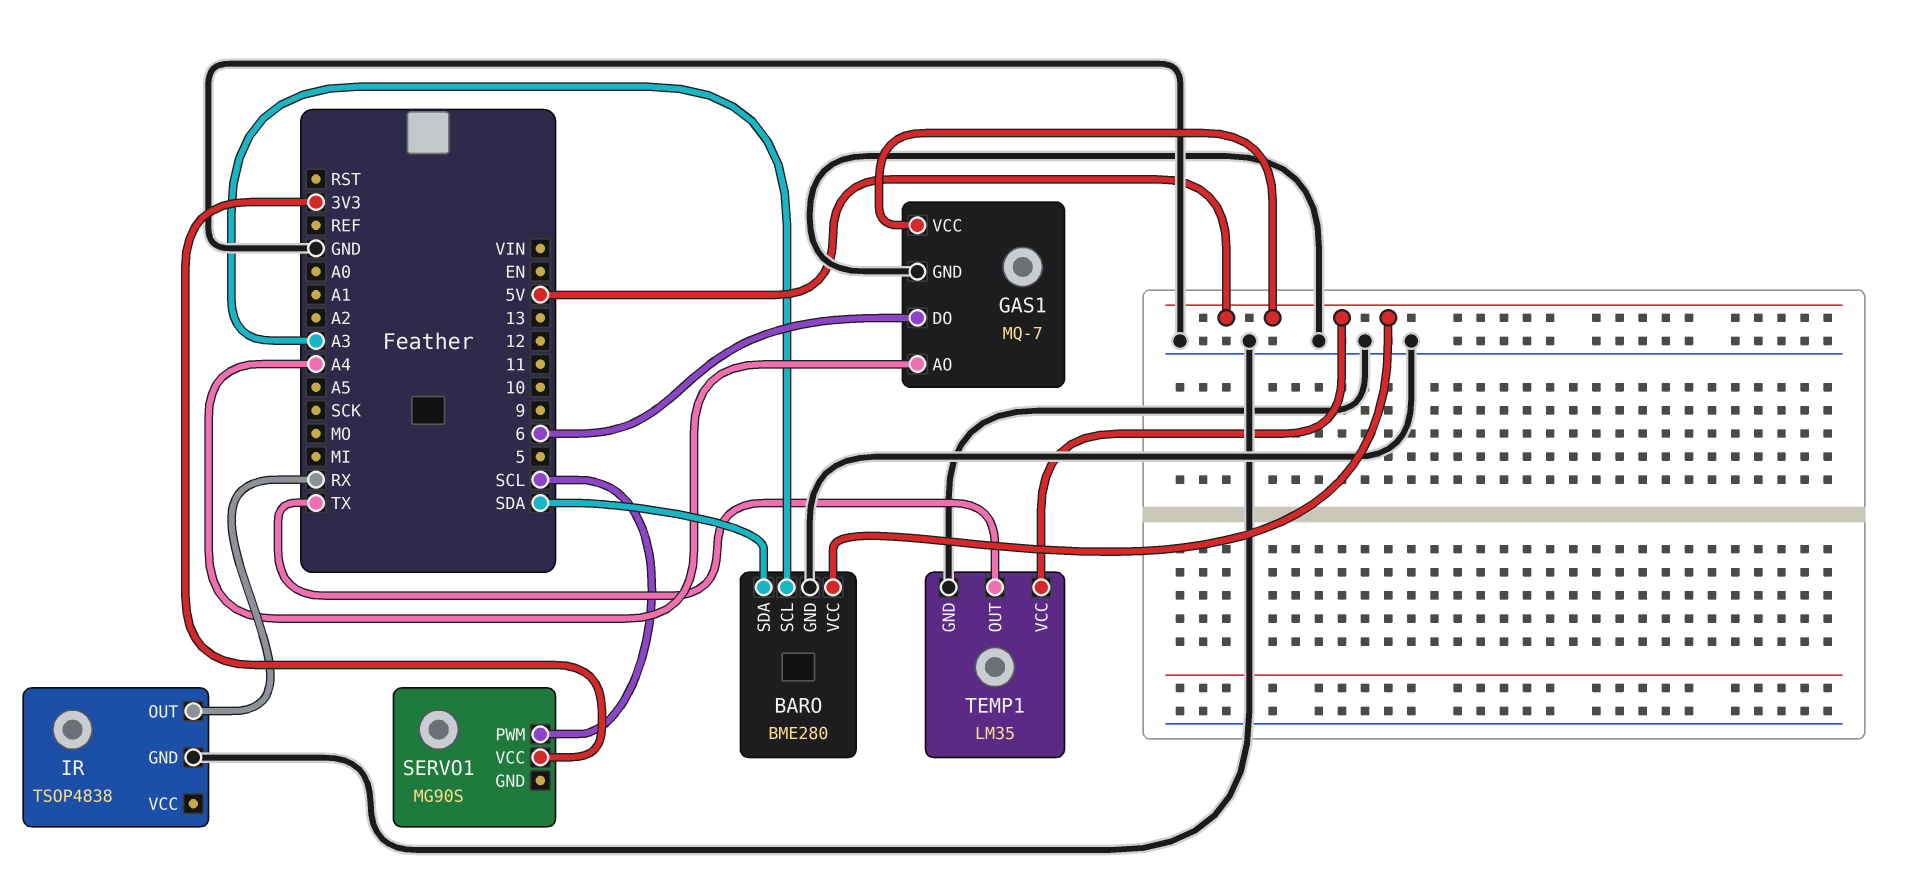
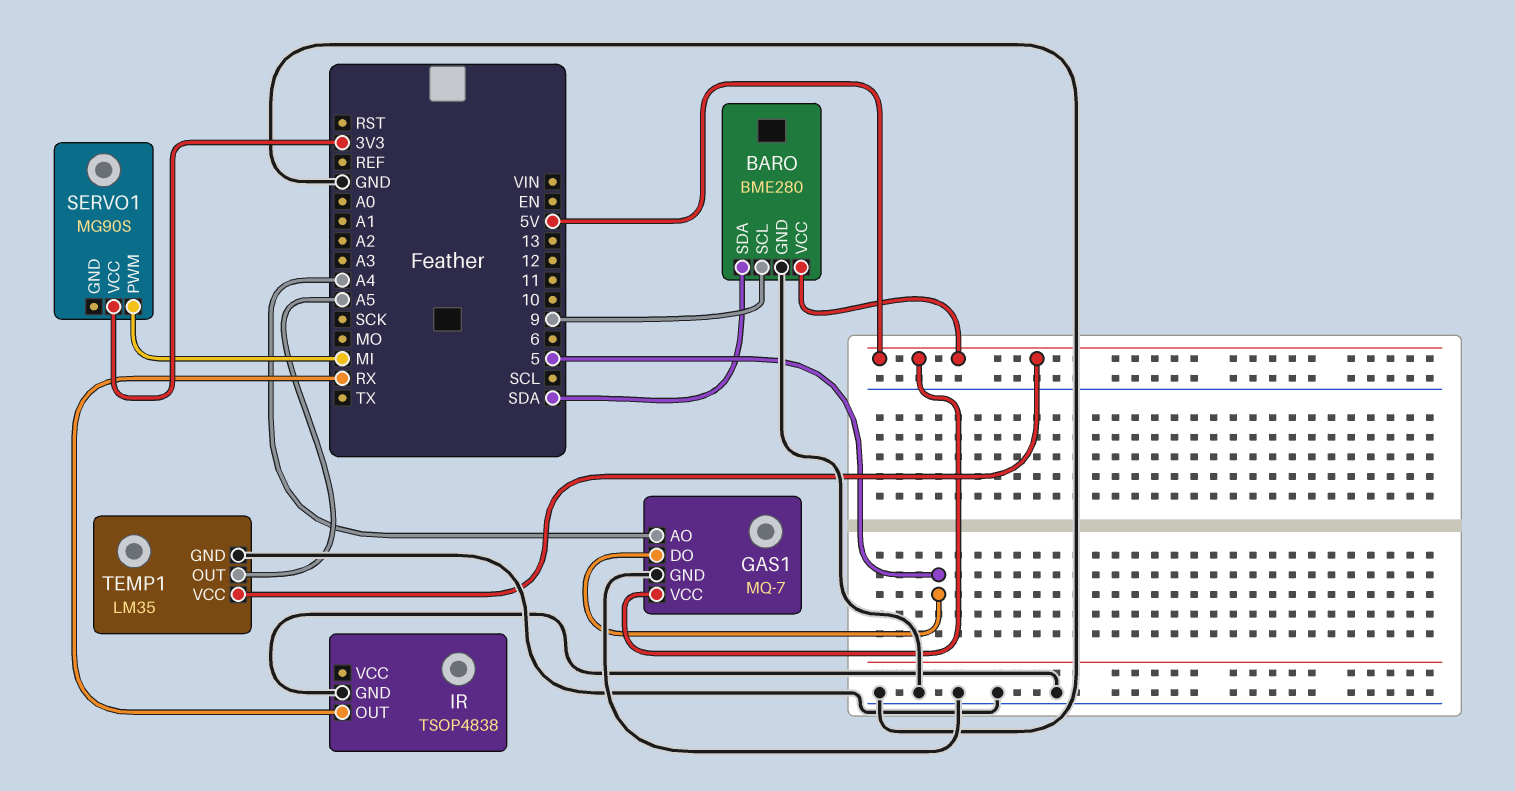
BARO pin SCL: A3 -> 9
GAS1 pin DO: 6 -> 5
SERVO1 pin PWM: SCL -> MI
TEMP1 pin OUT: TX -> A5

